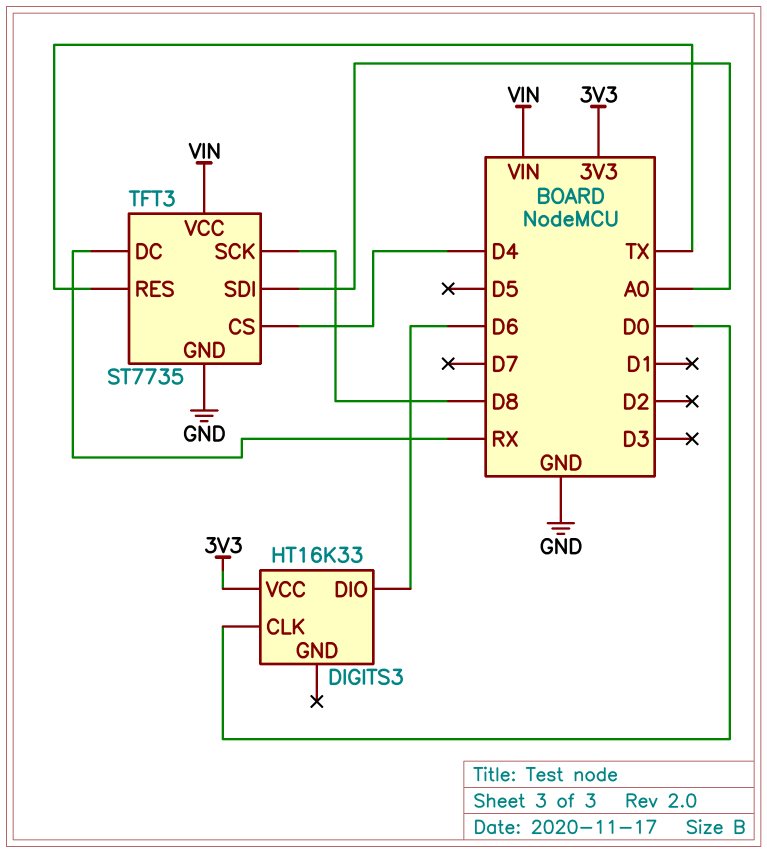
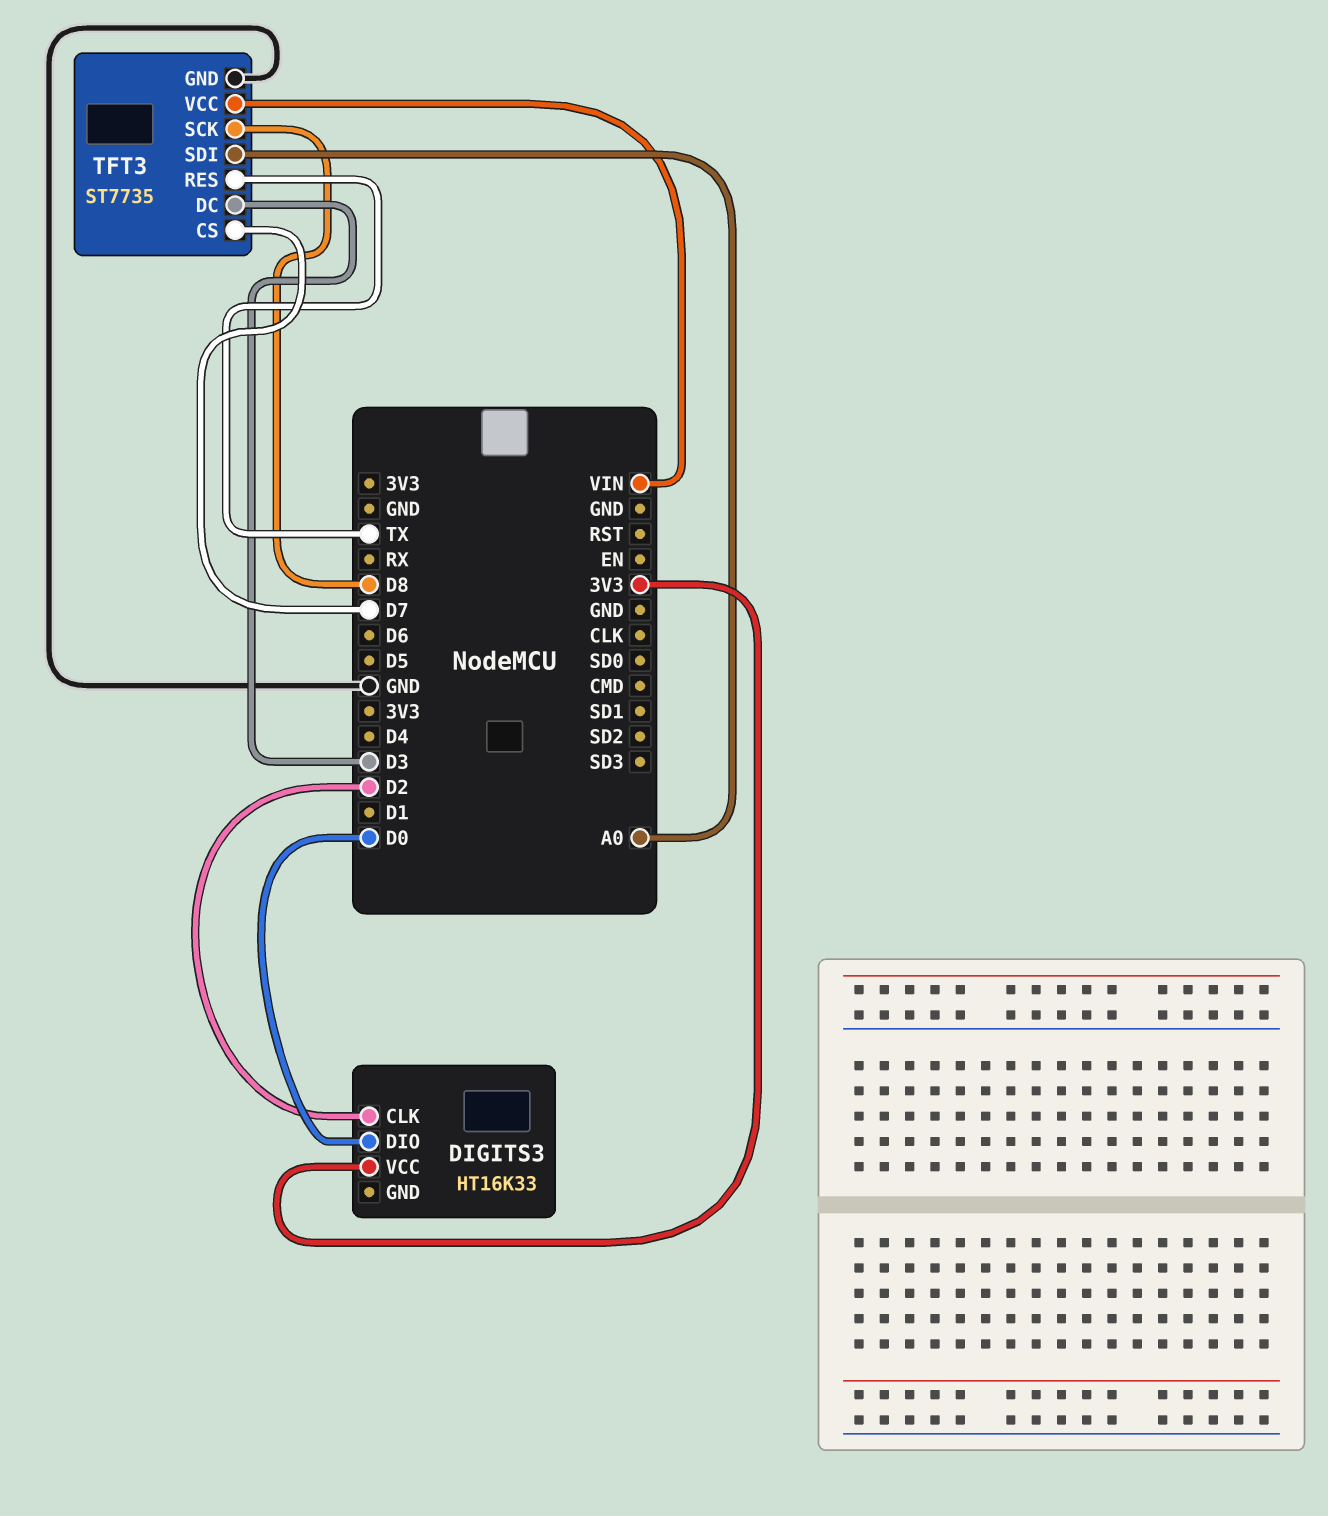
DIGITS3 pin CLK: D0 -> D2
DIGITS3 pin DIO: D6 -> D0
TFT3 pin CS: D4 -> D7
TFT3 pin DC: RX -> D3

